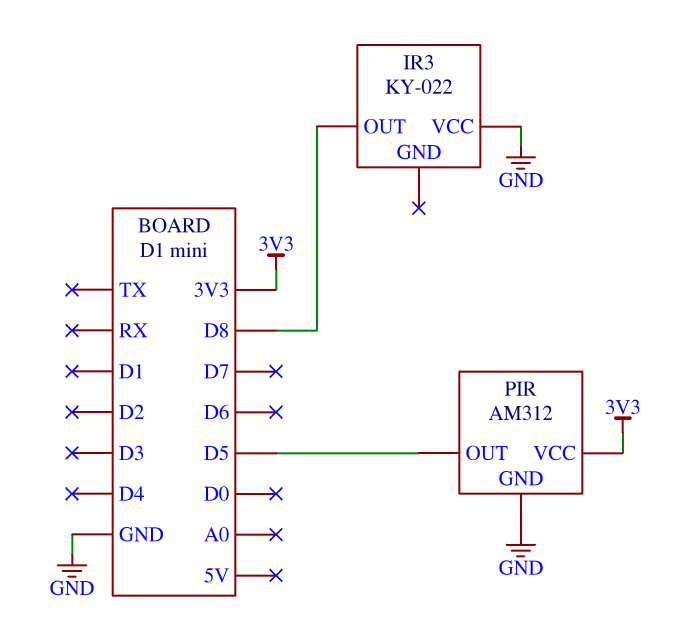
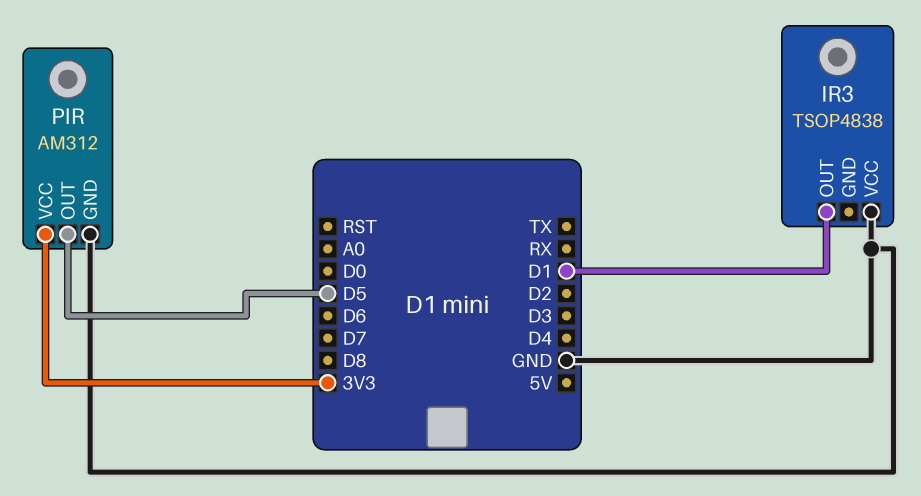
IR3: KY-022 -> TSOP4838
IR3 pin OUT: D8 -> D1

